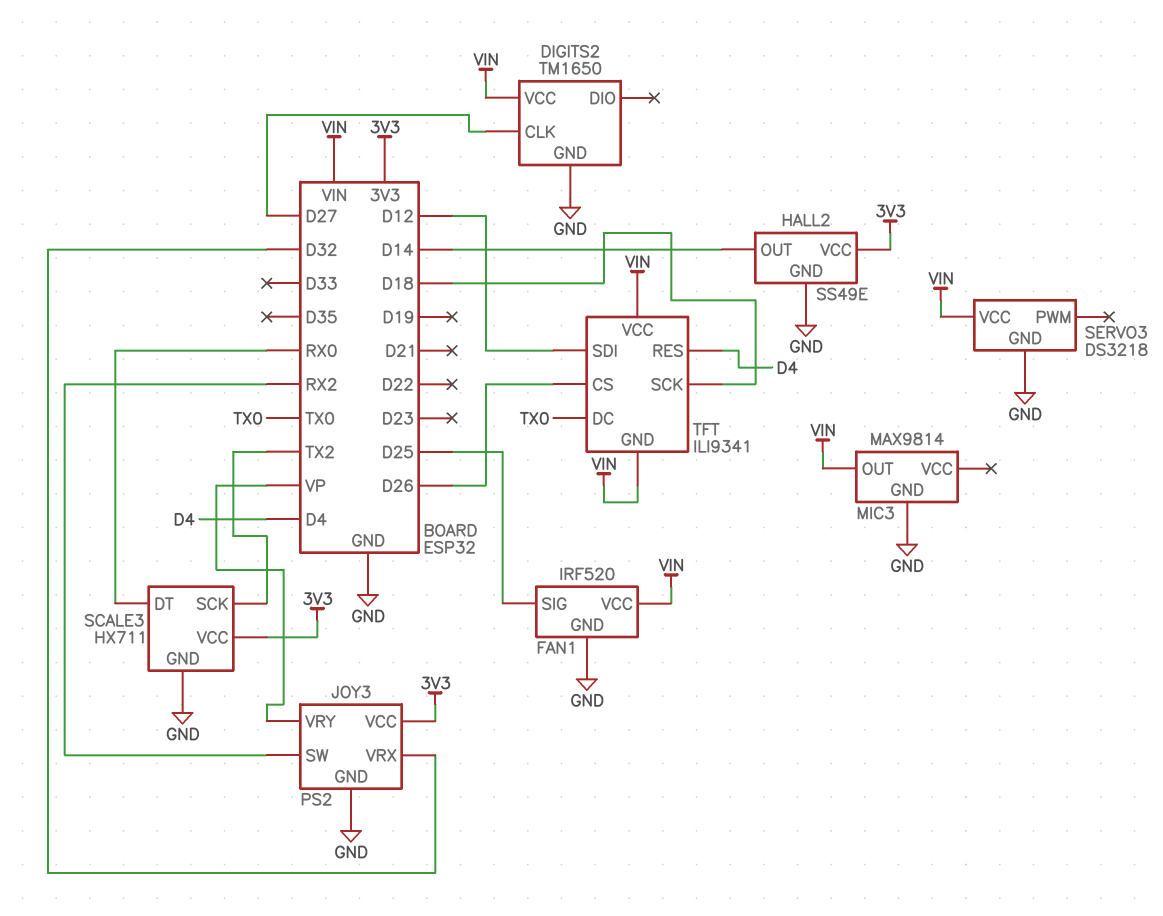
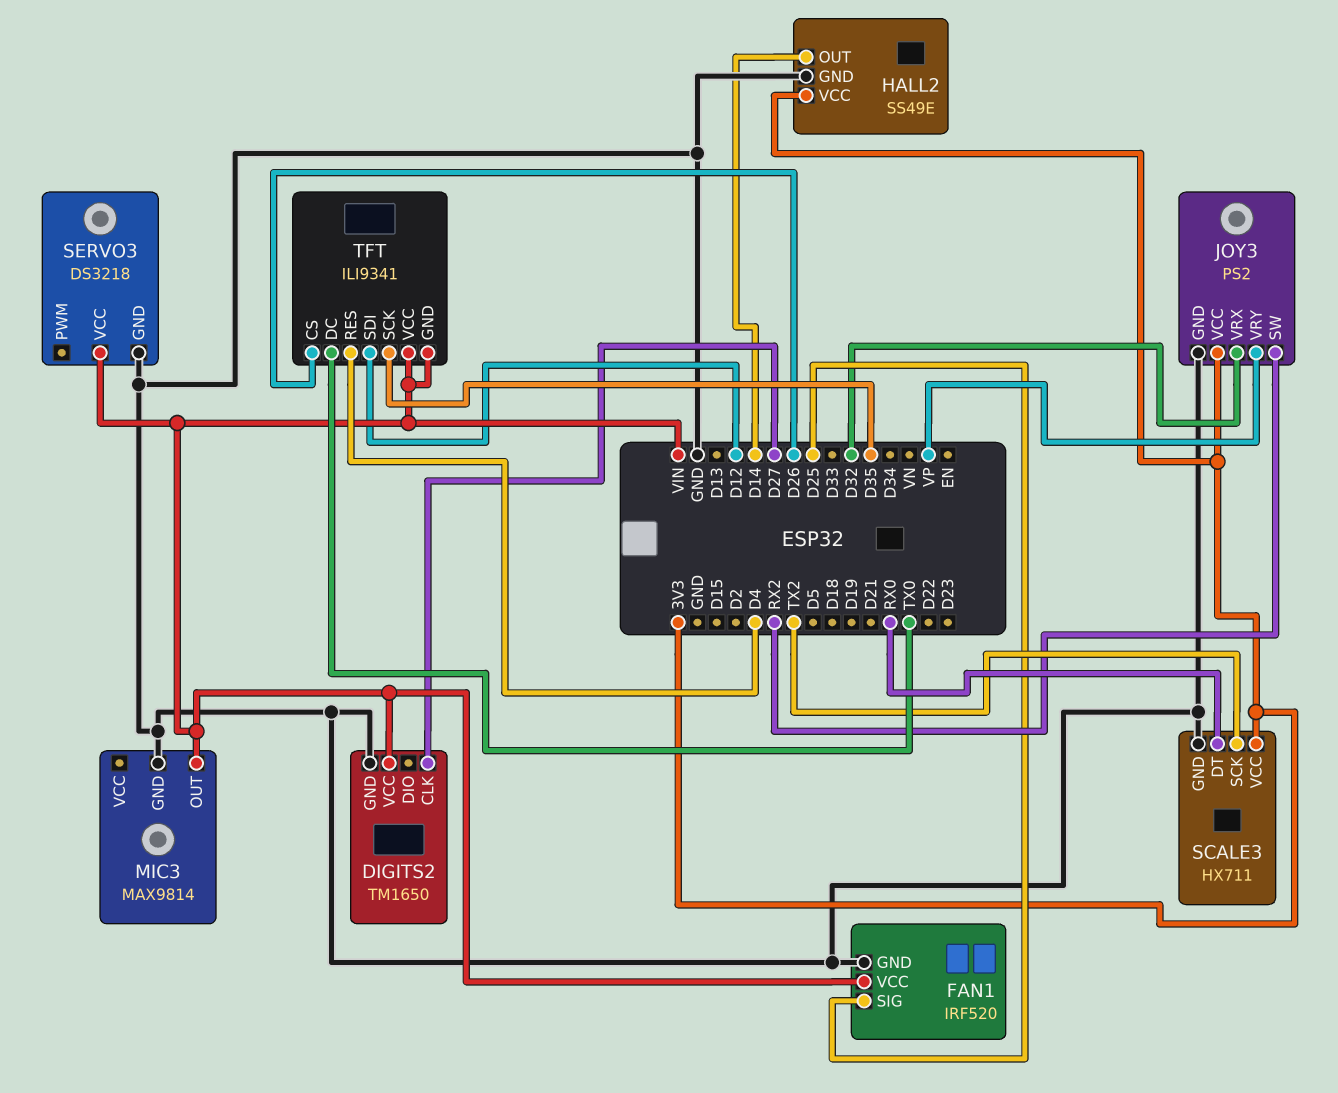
TFT pin SCK: D18 -> D35

